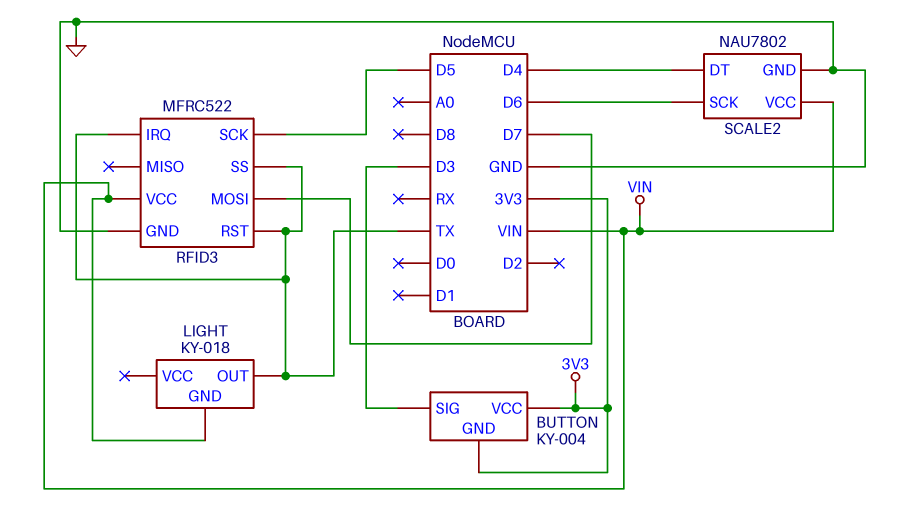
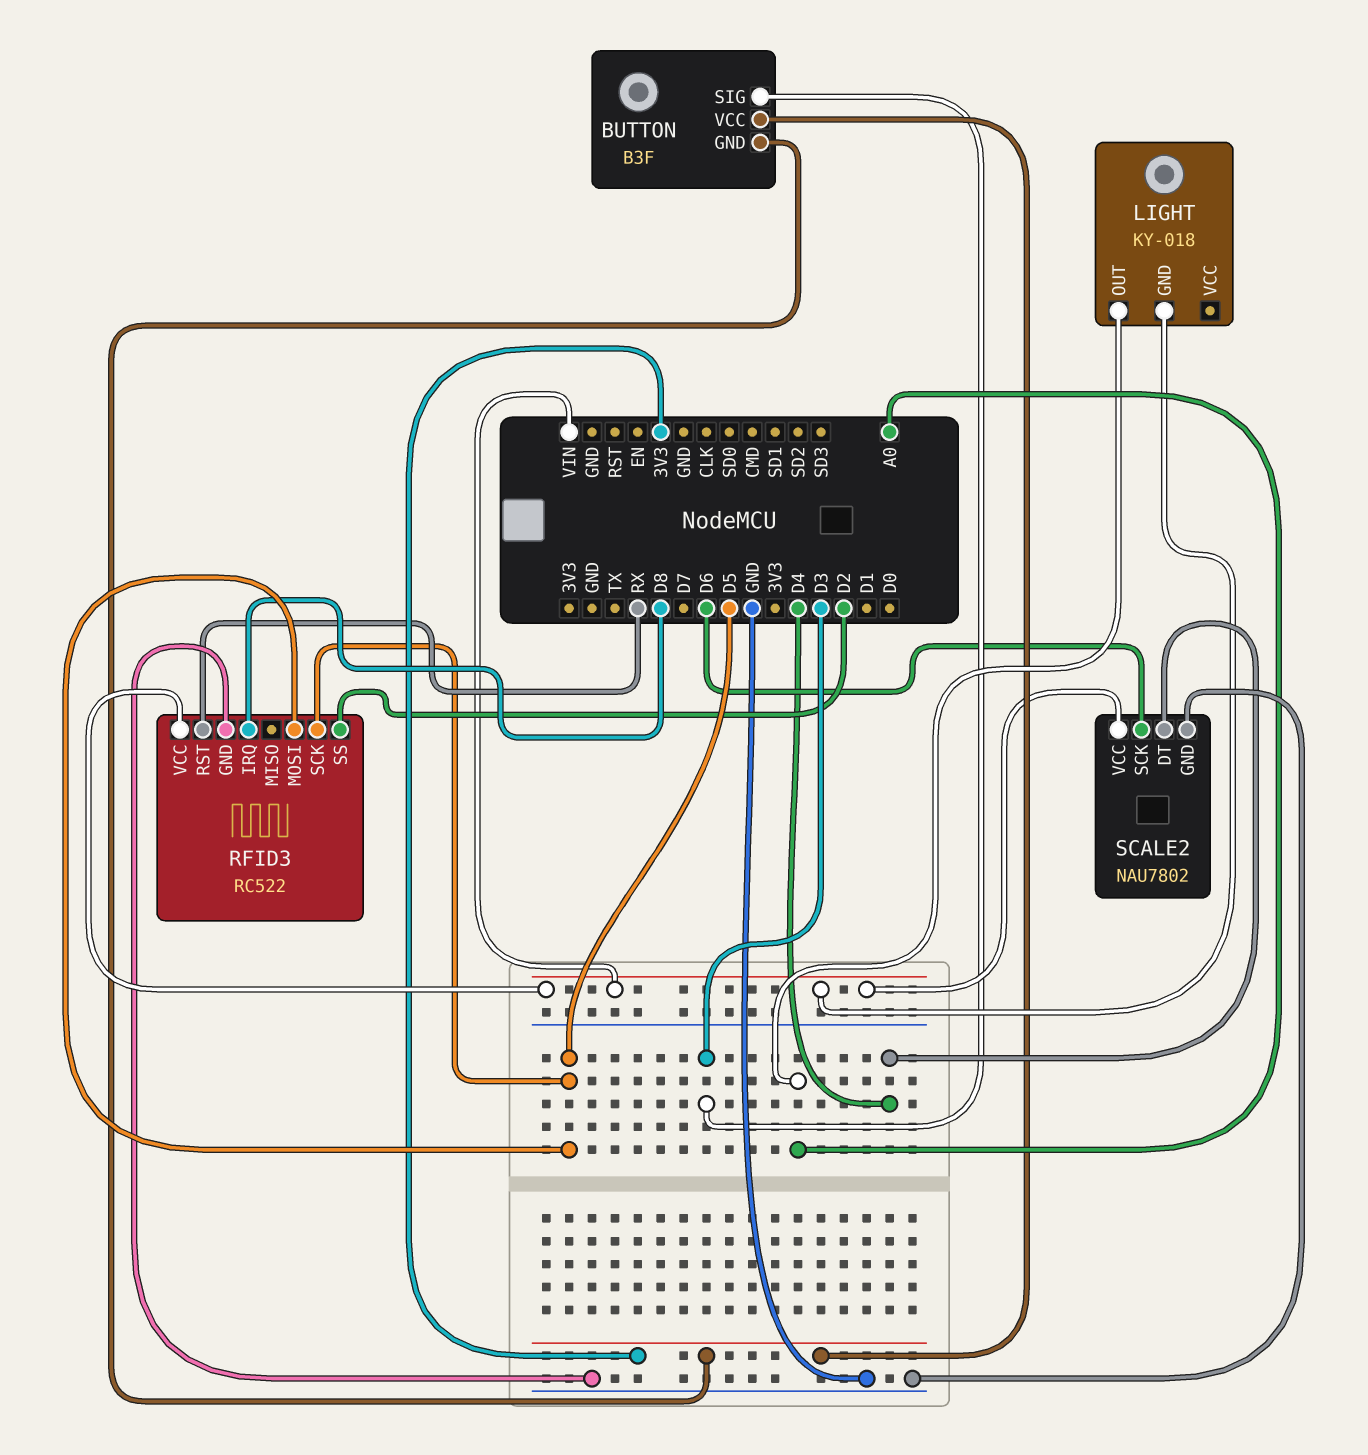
BUTTON: KY-004 -> B3F
LIGHT pin OUT: TX -> A0
RFID3: MFRC522 -> RC522
RFID3 pin IRQ: TX -> D8
RFID3 pin MOSI: D7 -> D5
RFID3 pin RST: TX -> RX
RFID3 pin SS: TX -> D2

